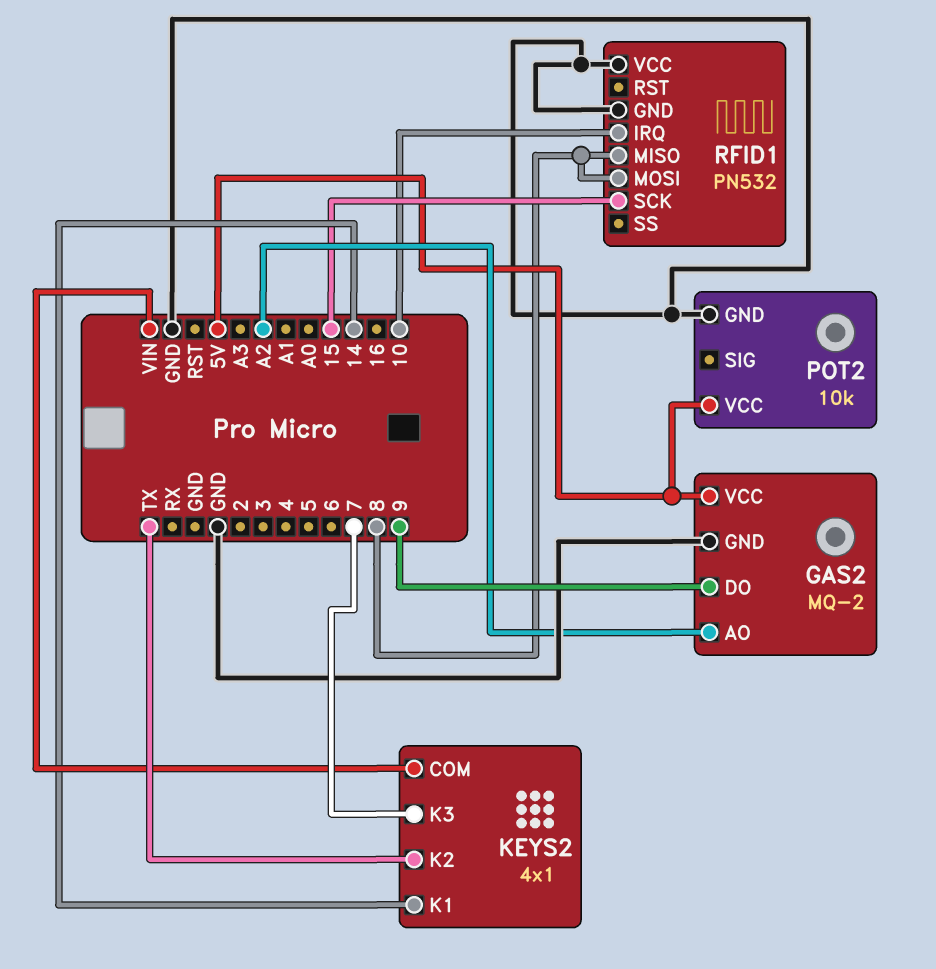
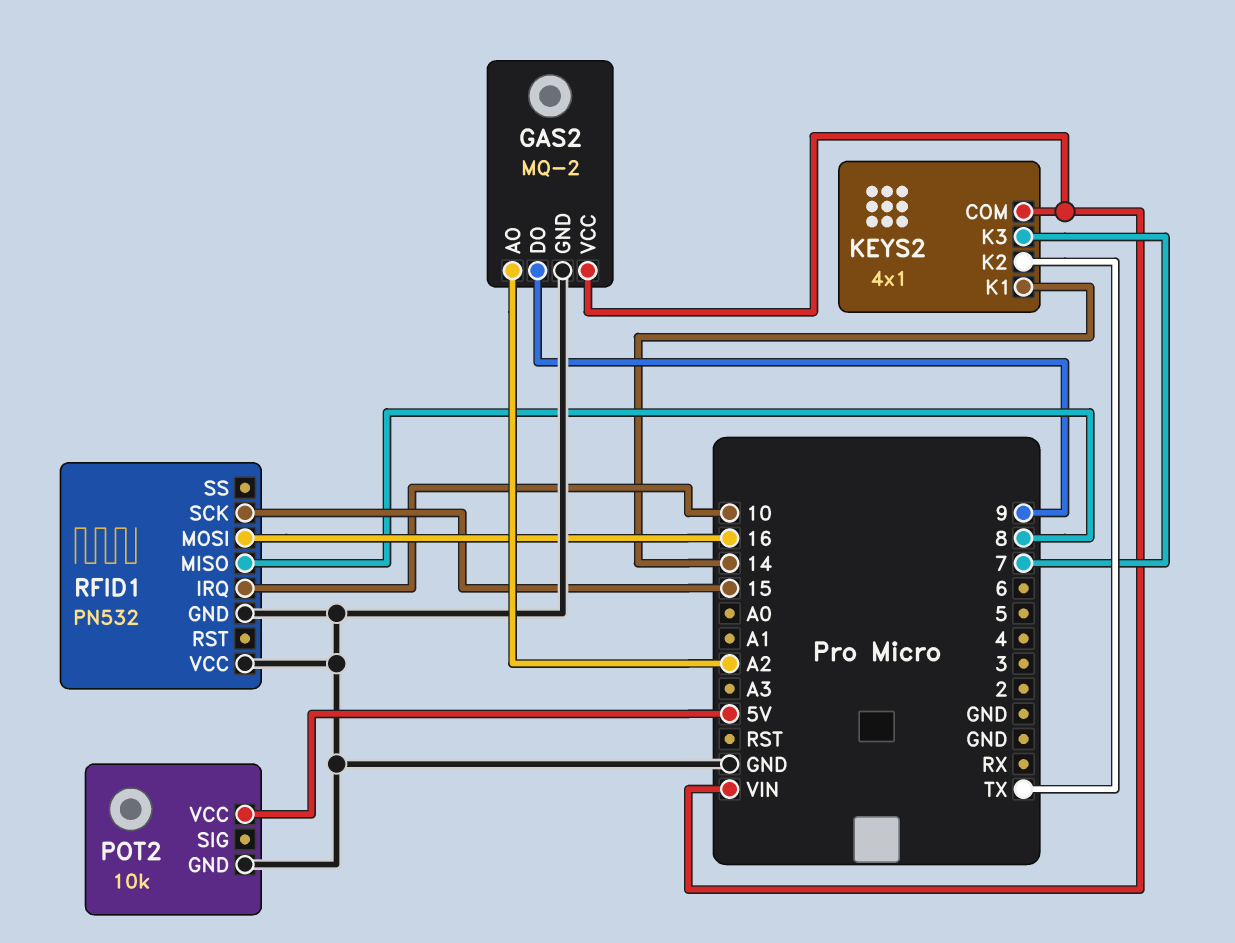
GAS2 pin VCC: 5V -> VIN
RFID1 pin MOSI: 8 -> 16

